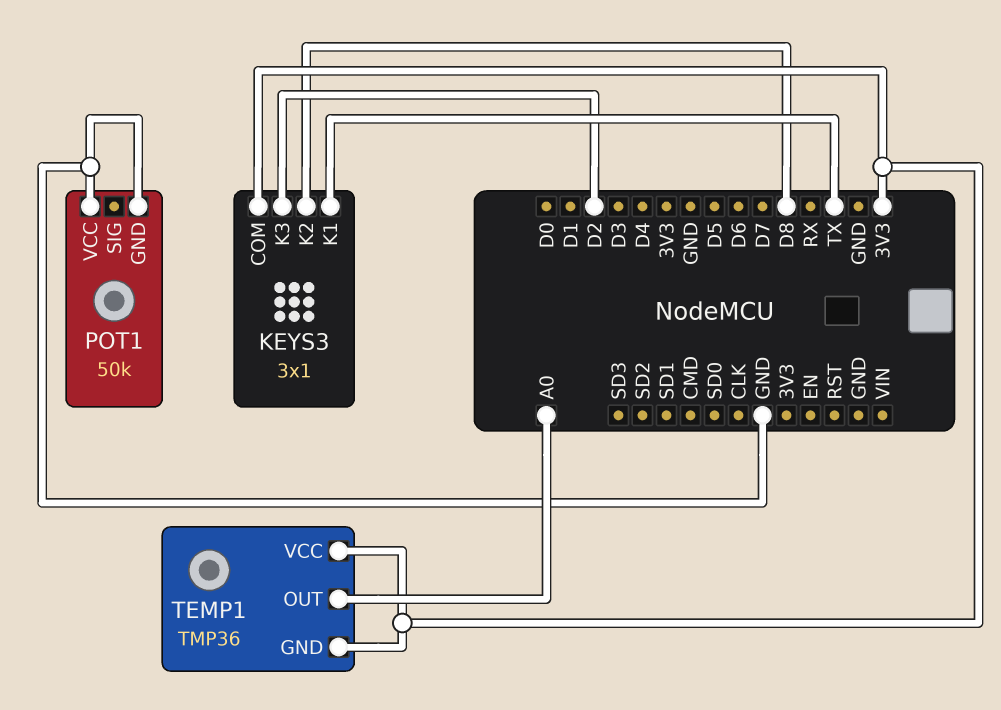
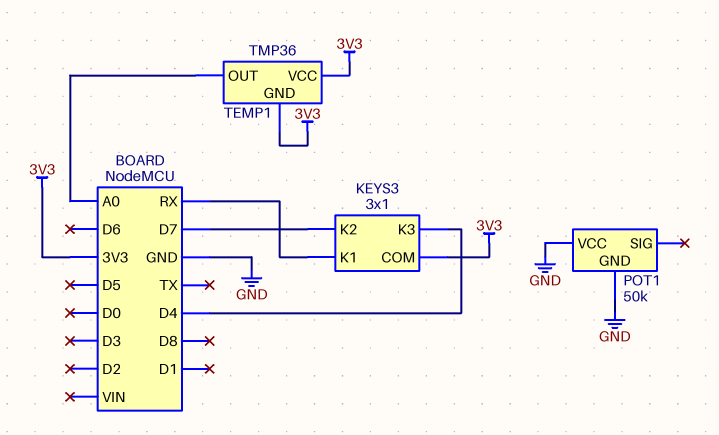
KEYS3 pin K1: TX -> RX
KEYS3 pin K2: D8 -> D7
KEYS3 pin K3: D2 -> D4

